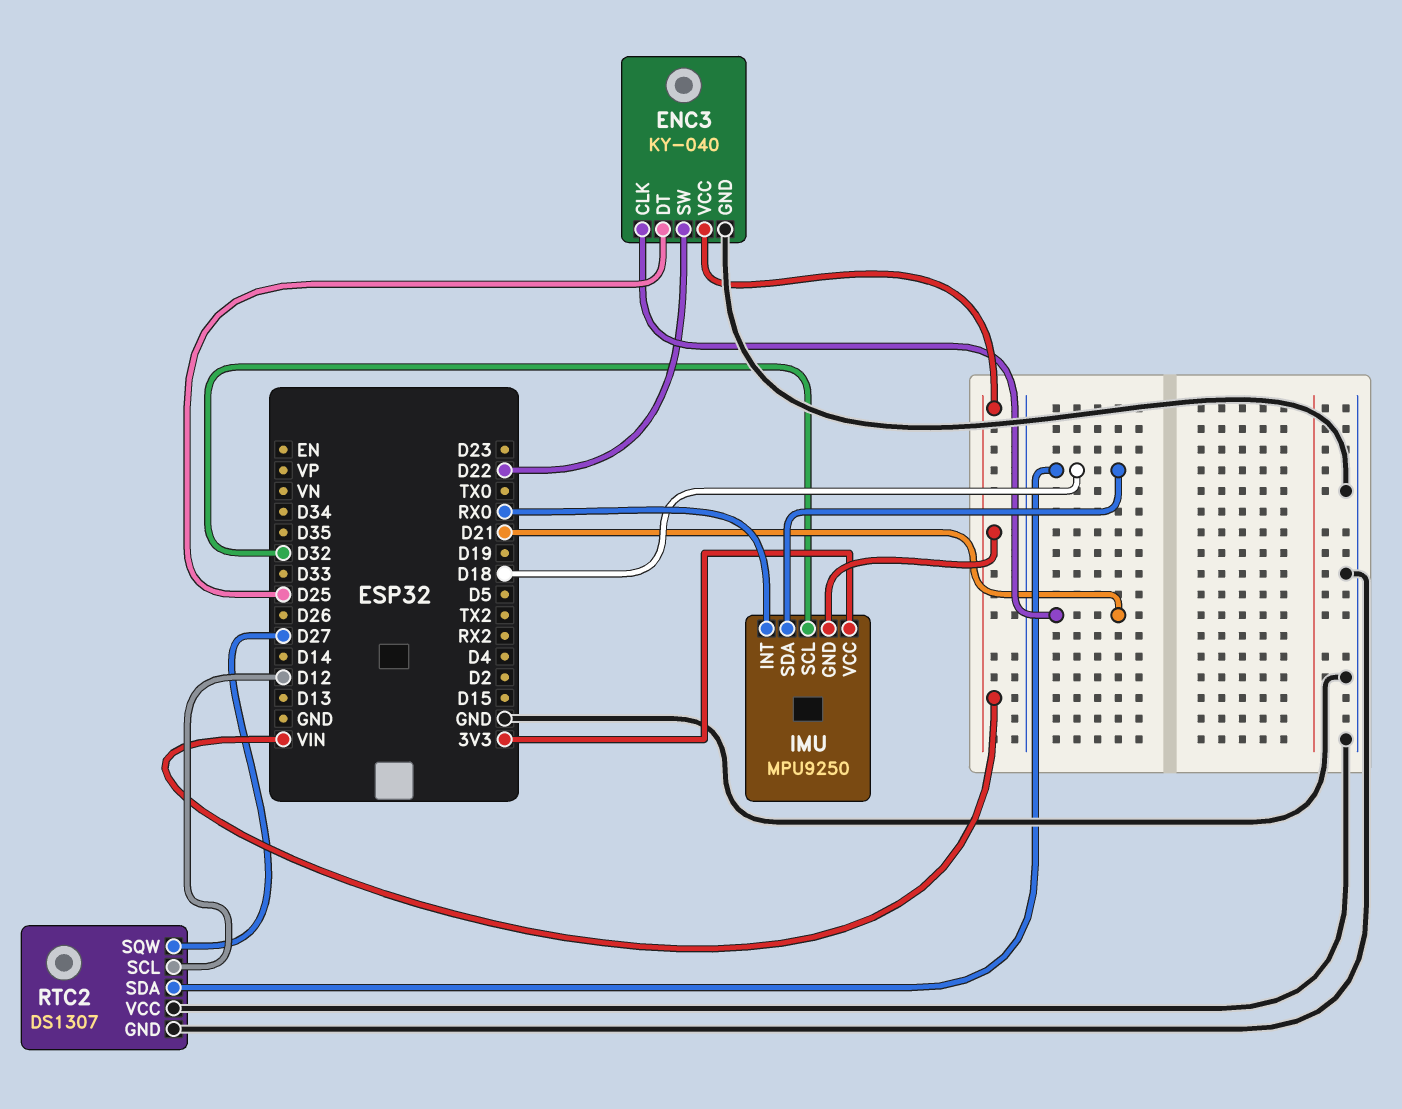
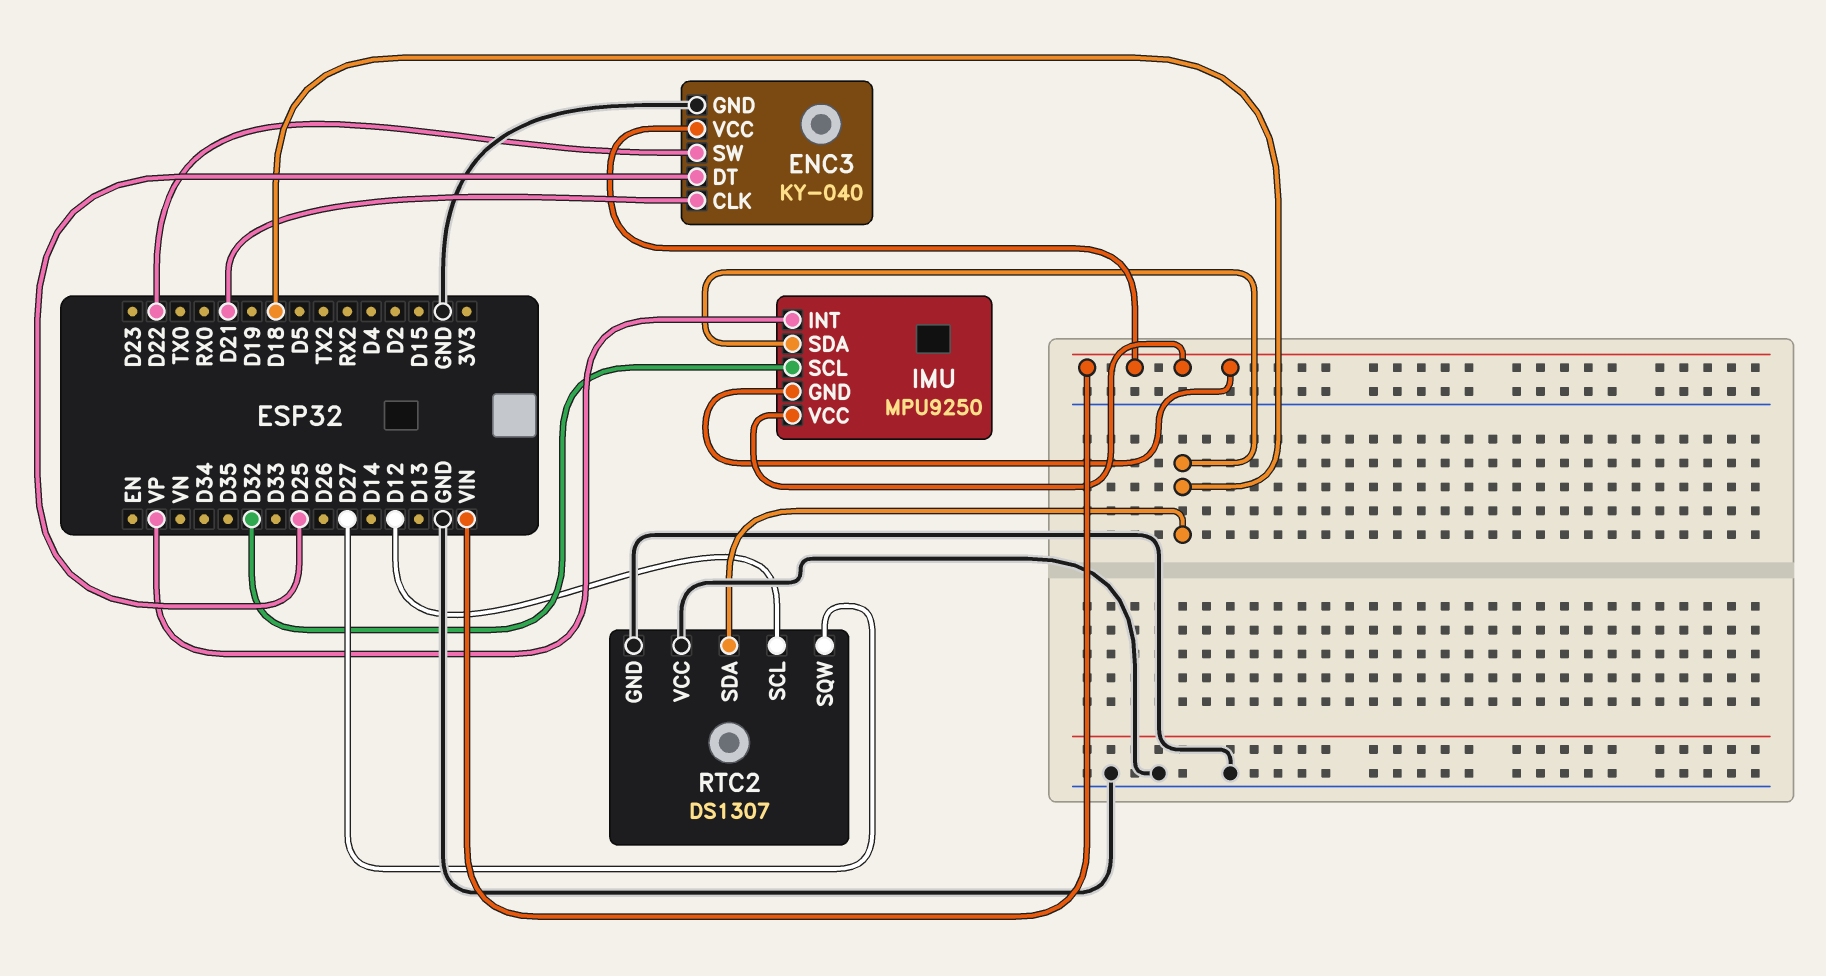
IMU pin INT: RX0 -> VP
IMU pin VCC: 3V3 -> VIN

